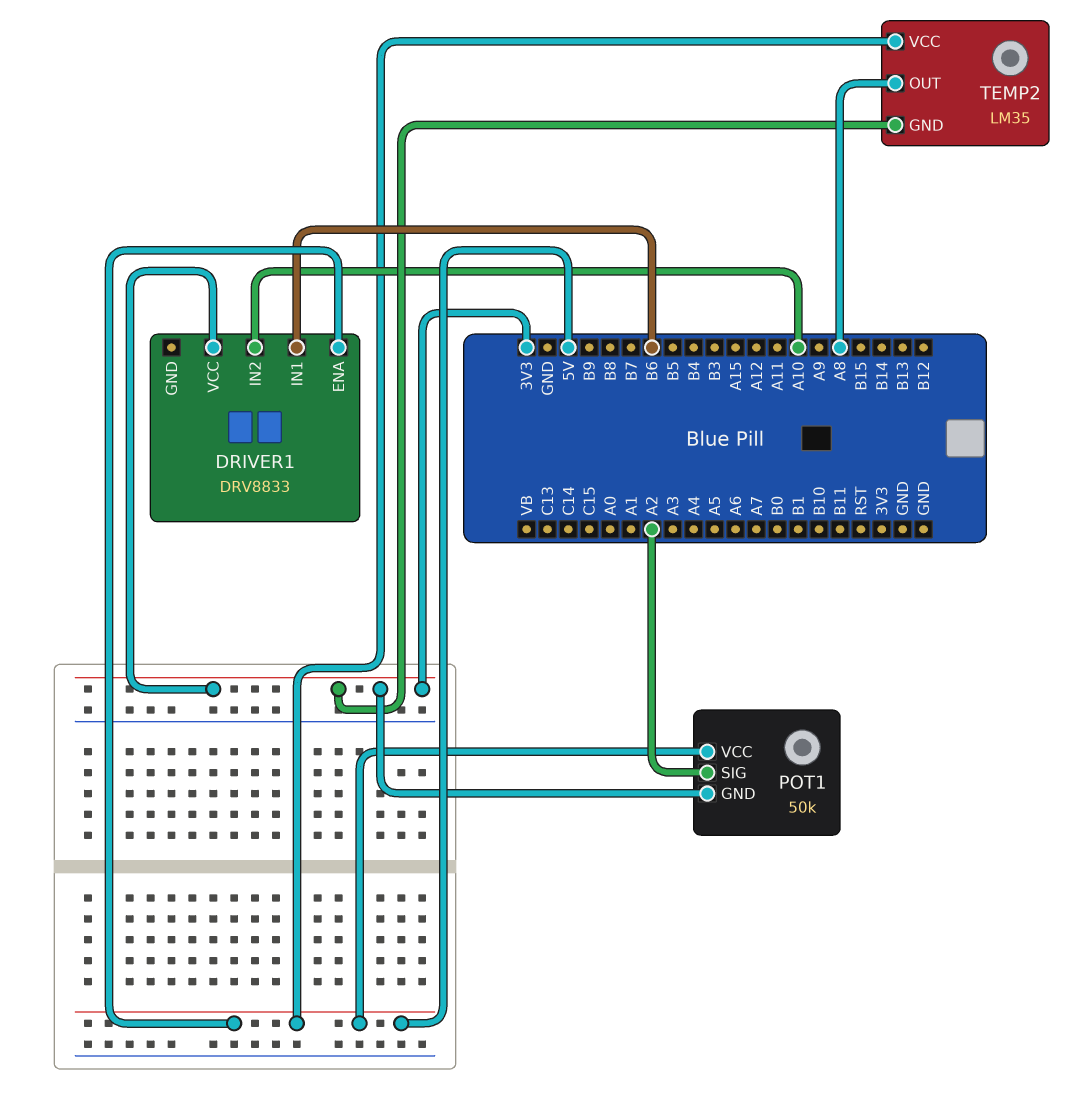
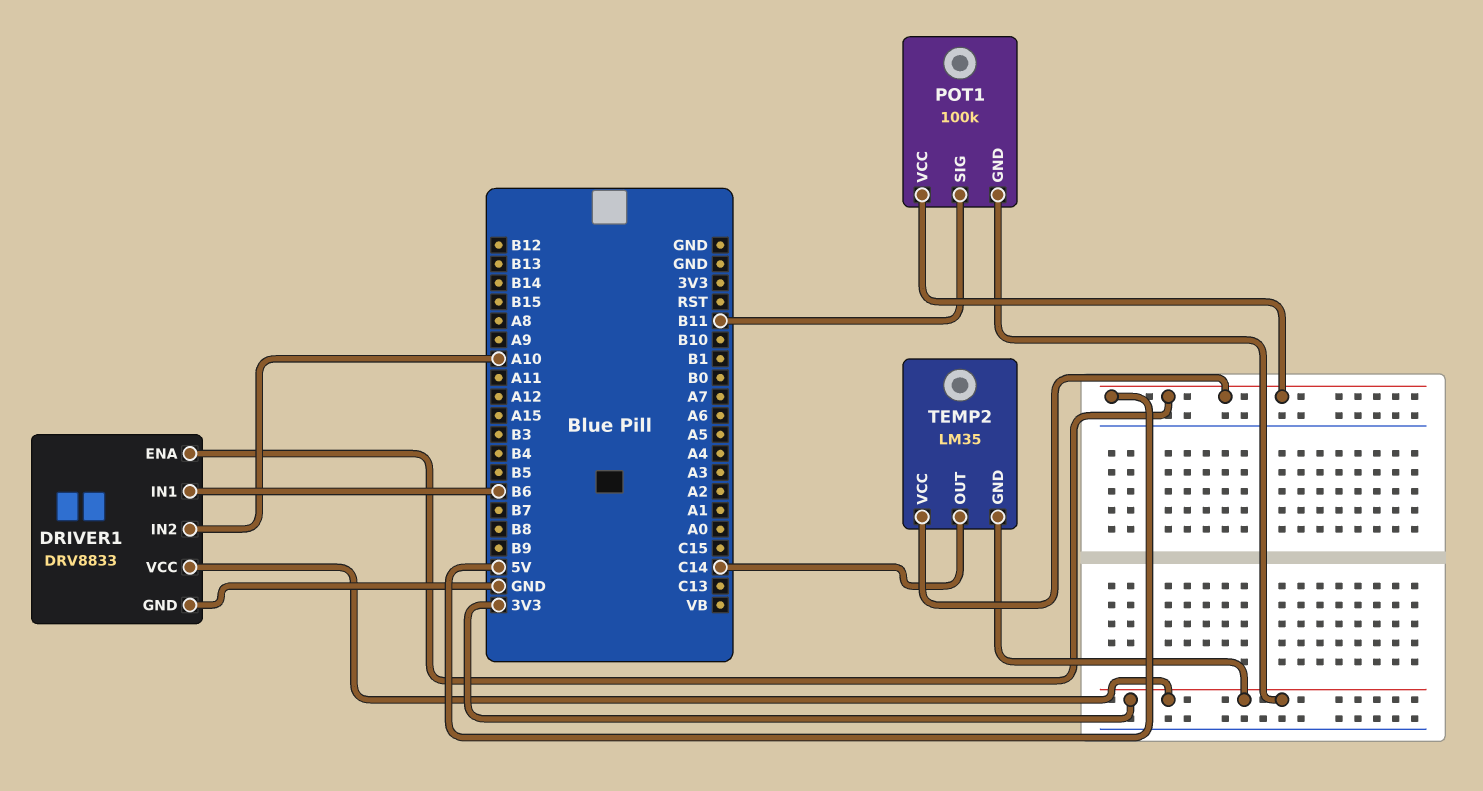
DRIVER1 pin GND: none -> GND
POT1: 50k -> 100k
POT1 pin SIG: A2 -> B11
TEMP2 pin OUT: A8 -> C14

